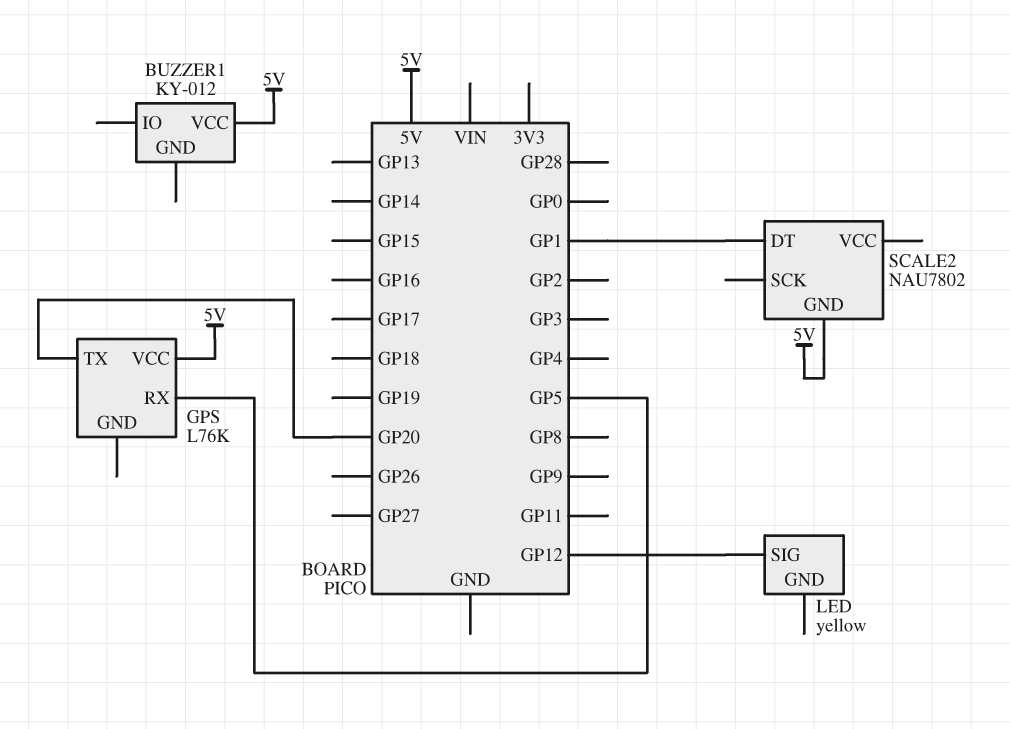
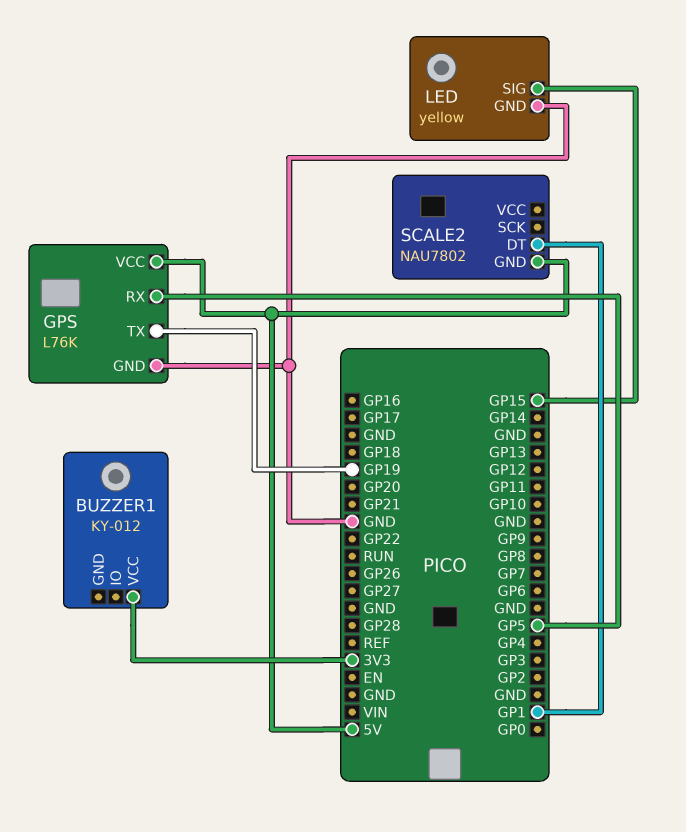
BUZZER1 pin VCC: 5V -> 3V3
GPS pin GND: none -> GND
GPS pin TX: GP20 -> GP19
LED pin GND: none -> GND
LED pin SIG: GP12 -> GP15

